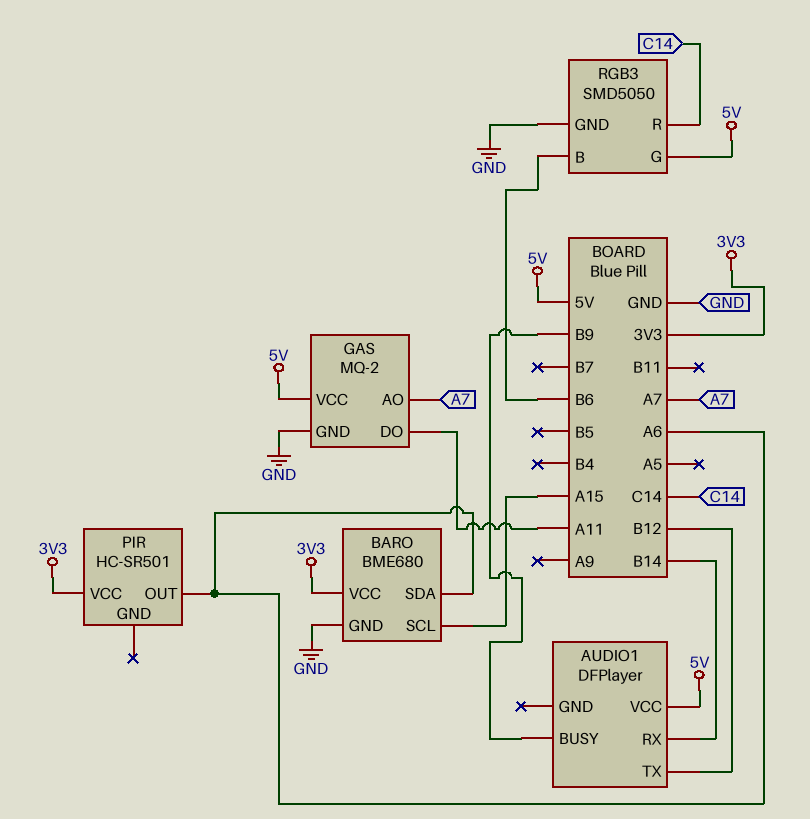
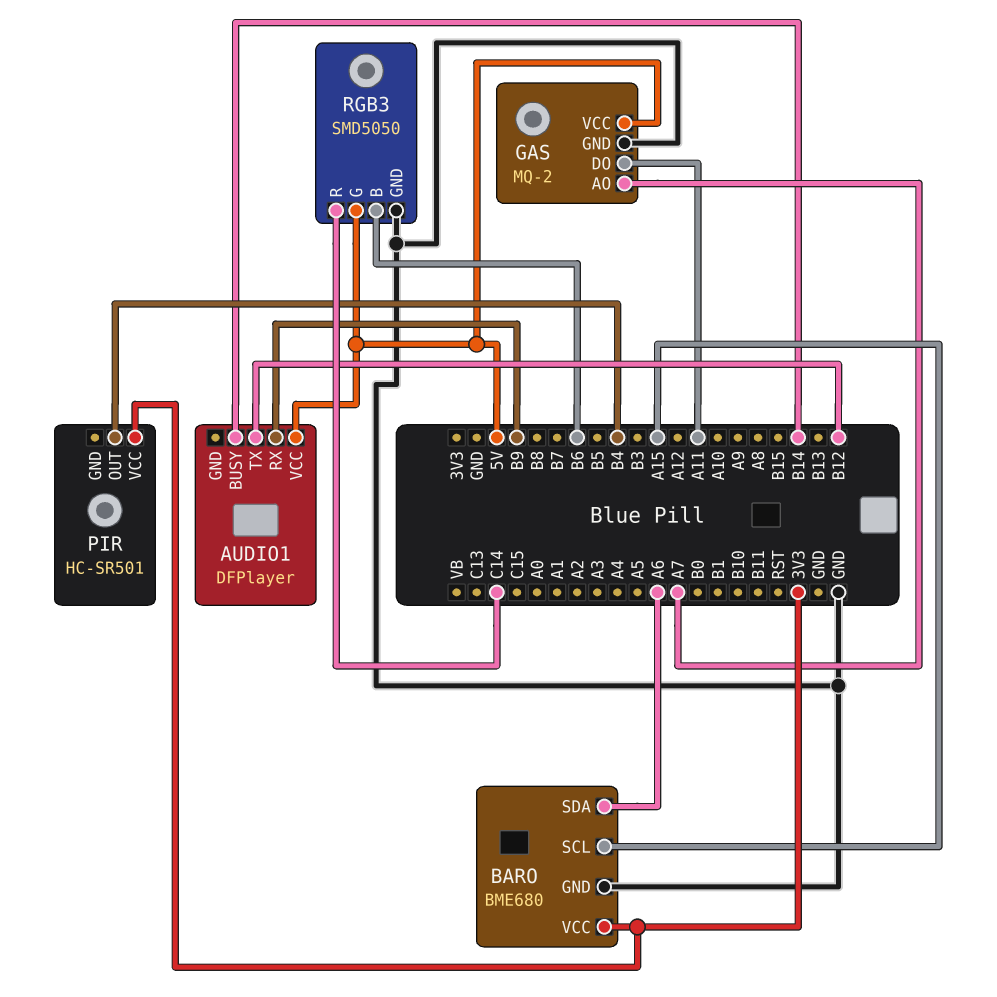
AUDIO1 pin BUSY: B9 -> B14
AUDIO1 pin RX: B14 -> B9
PIR pin OUT: A6 -> B4

